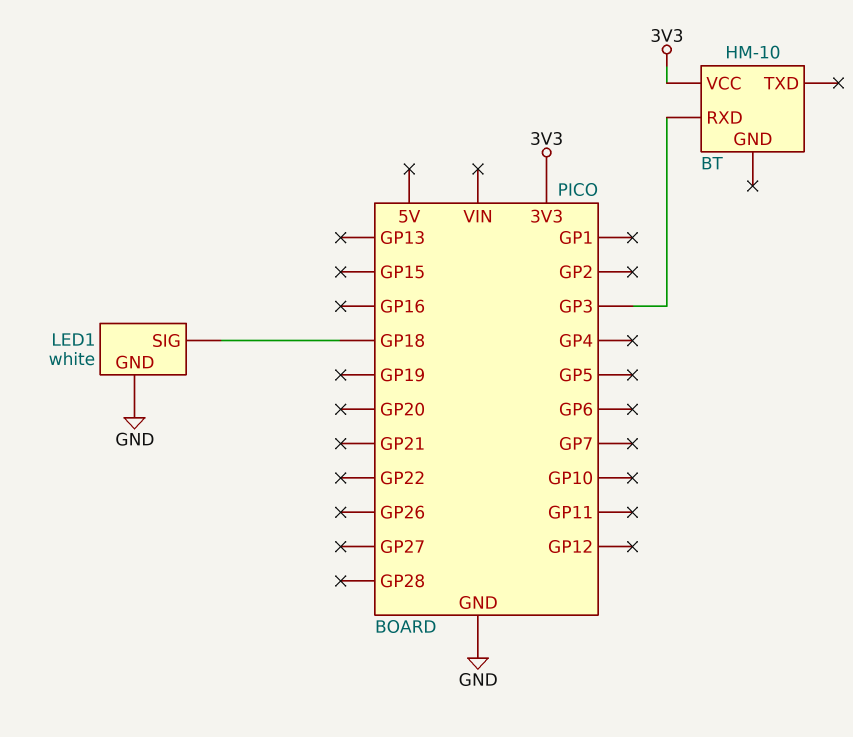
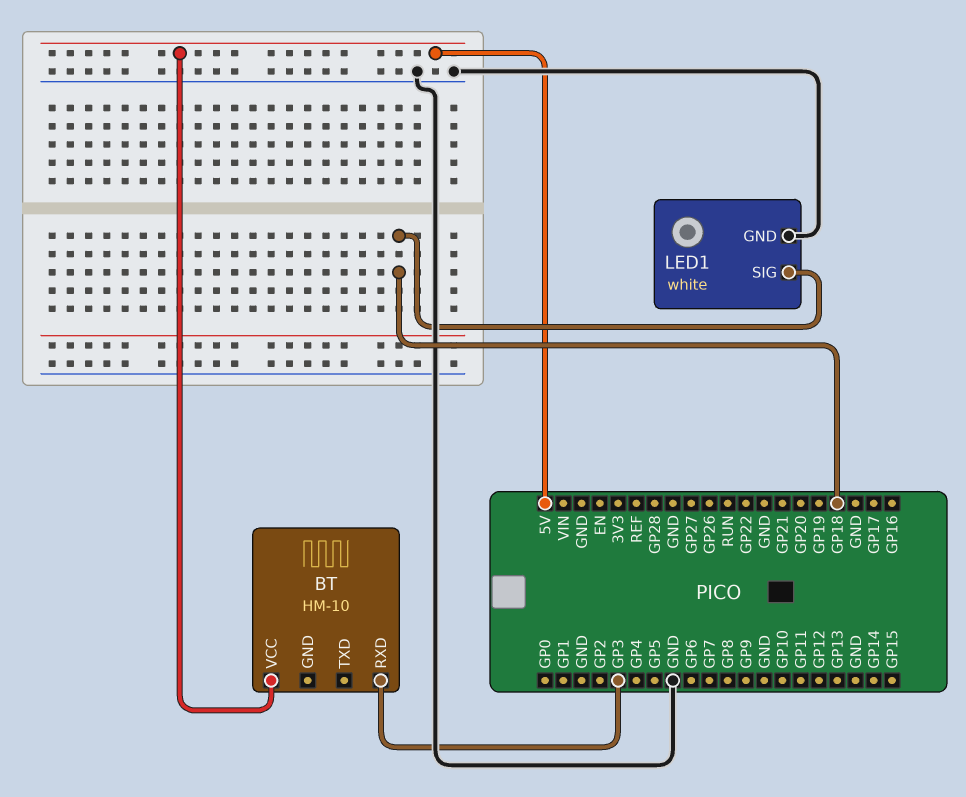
BT pin VCC: 3V3 -> 5V

